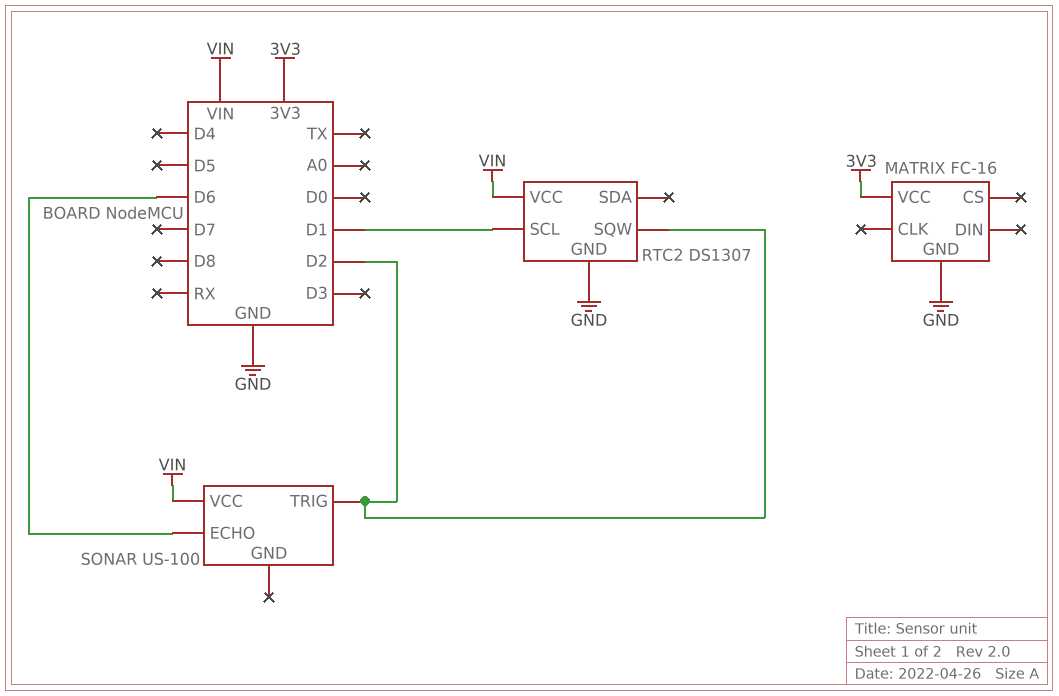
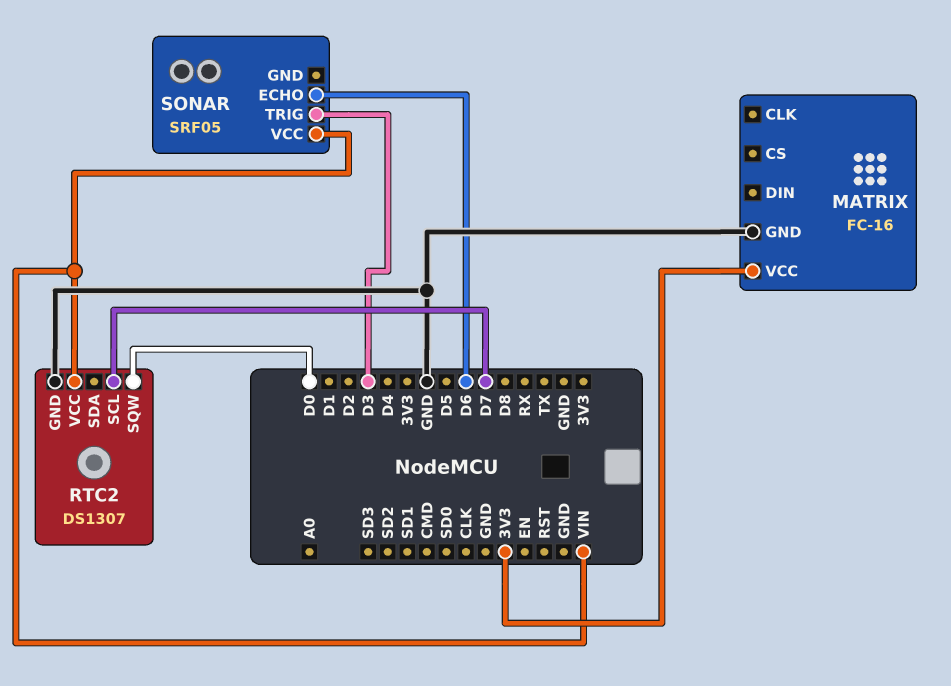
RTC2 pin SCL: D1 -> D7
RTC2 pin SQW: D2 -> D0
SONAR: US-100 -> SRF05
SONAR pin TRIG: D2 -> D3

